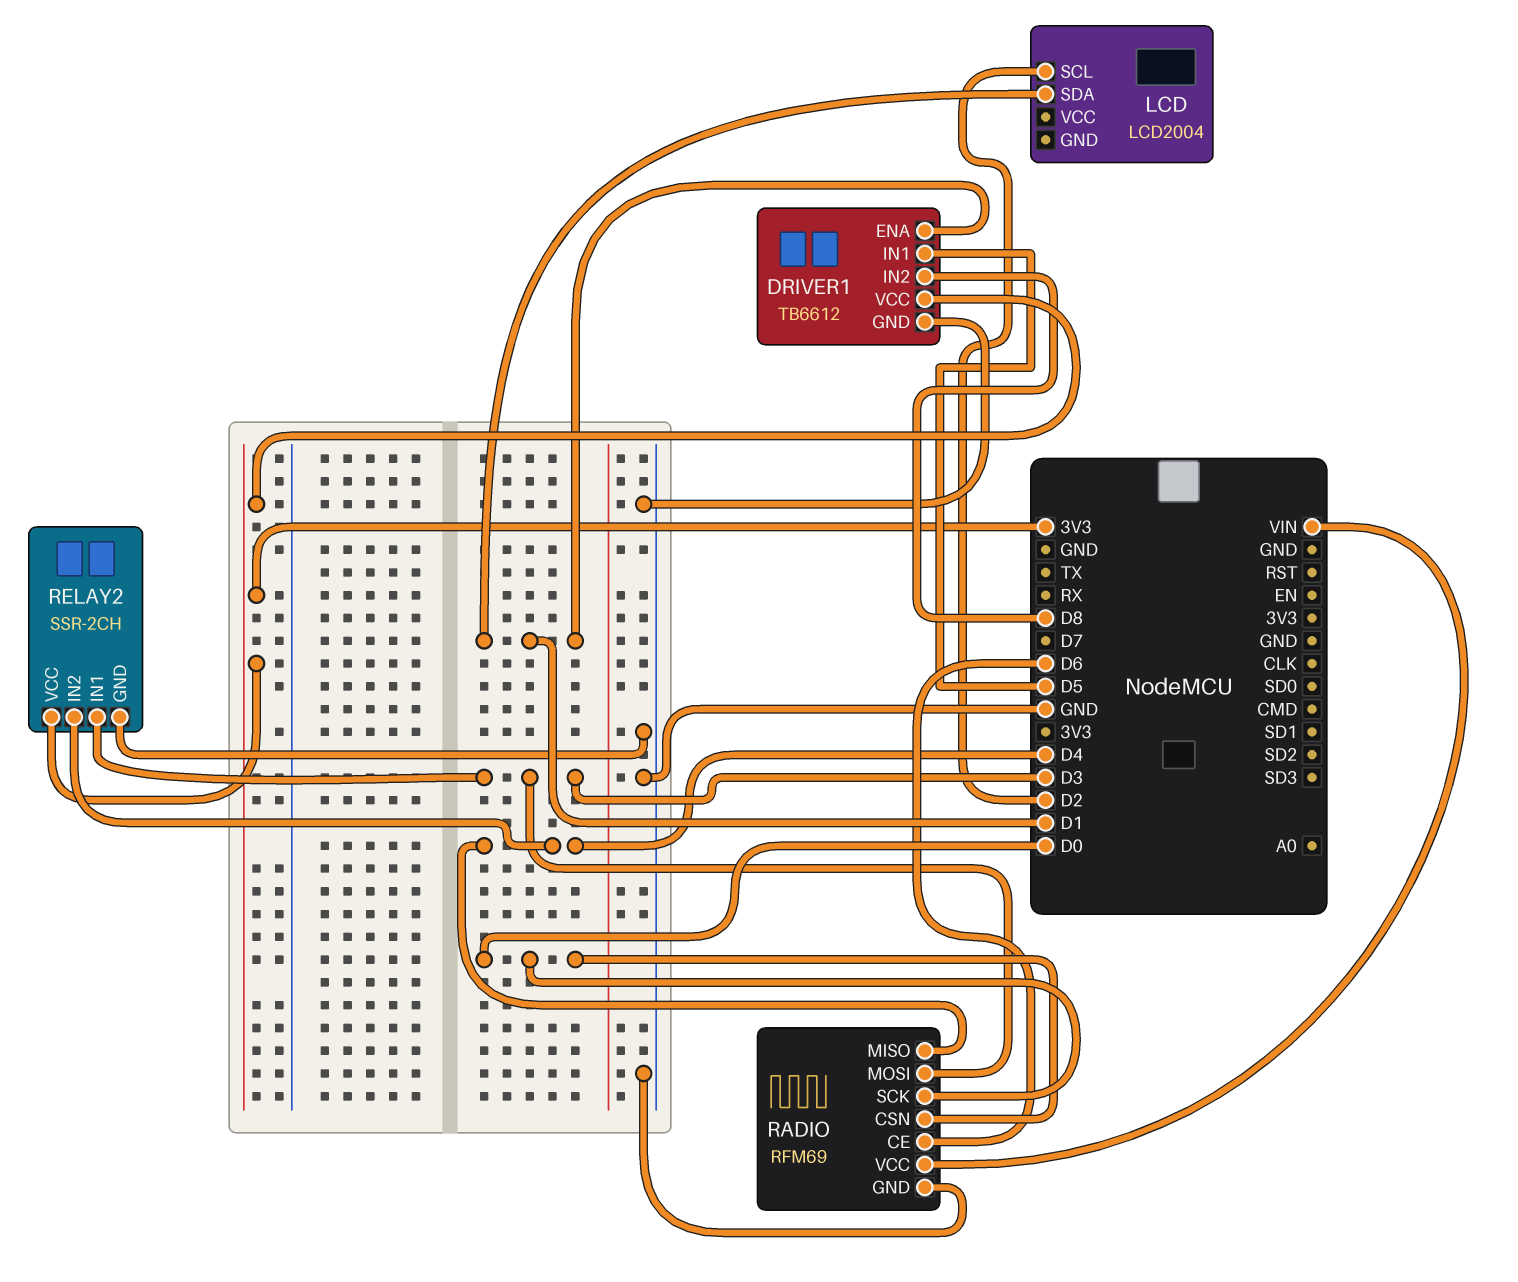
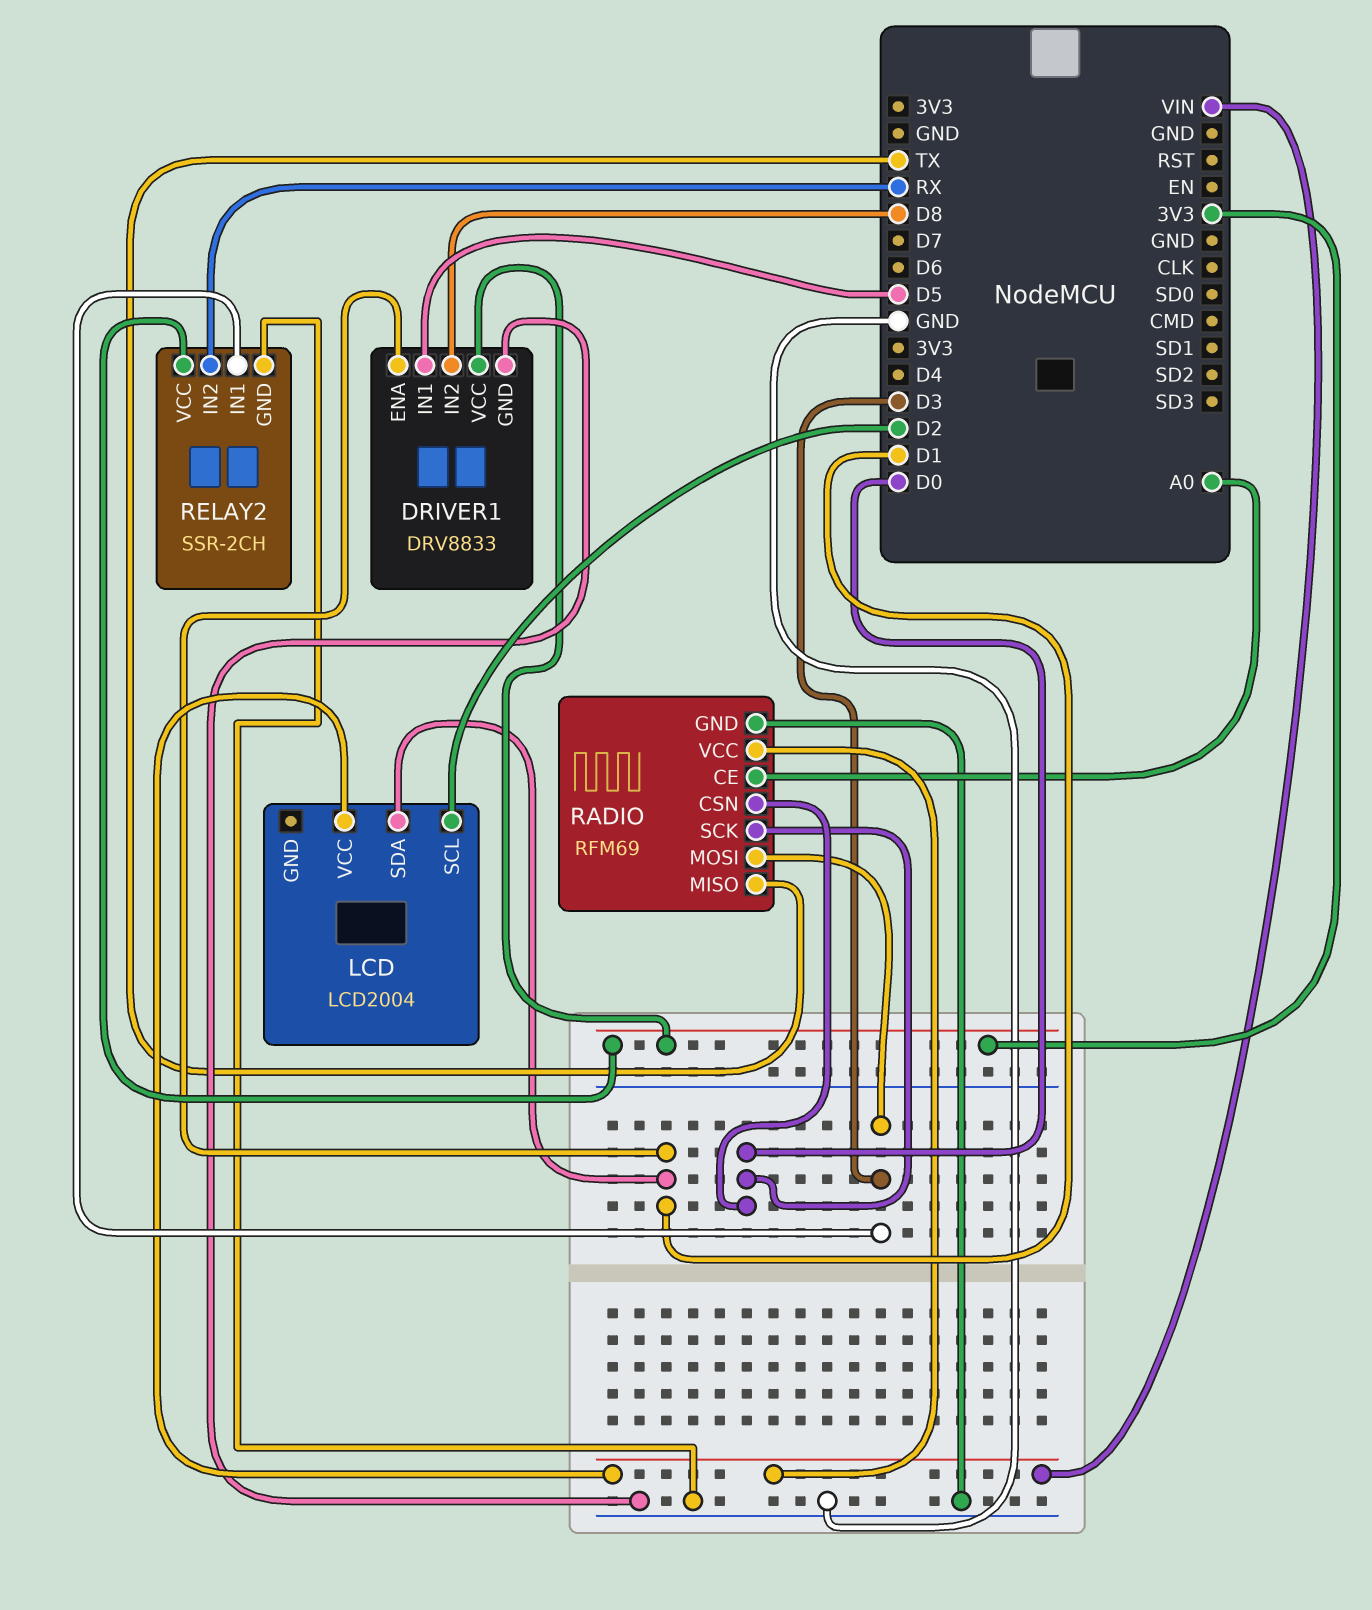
DRIVER1: TB6612 -> DRV8833
LCD pin VCC: none -> VIN
RADIO pin CE: D6 -> A0
RADIO pin MISO: D4 -> TX
RELAY2 pin IN2: D4 -> RX

